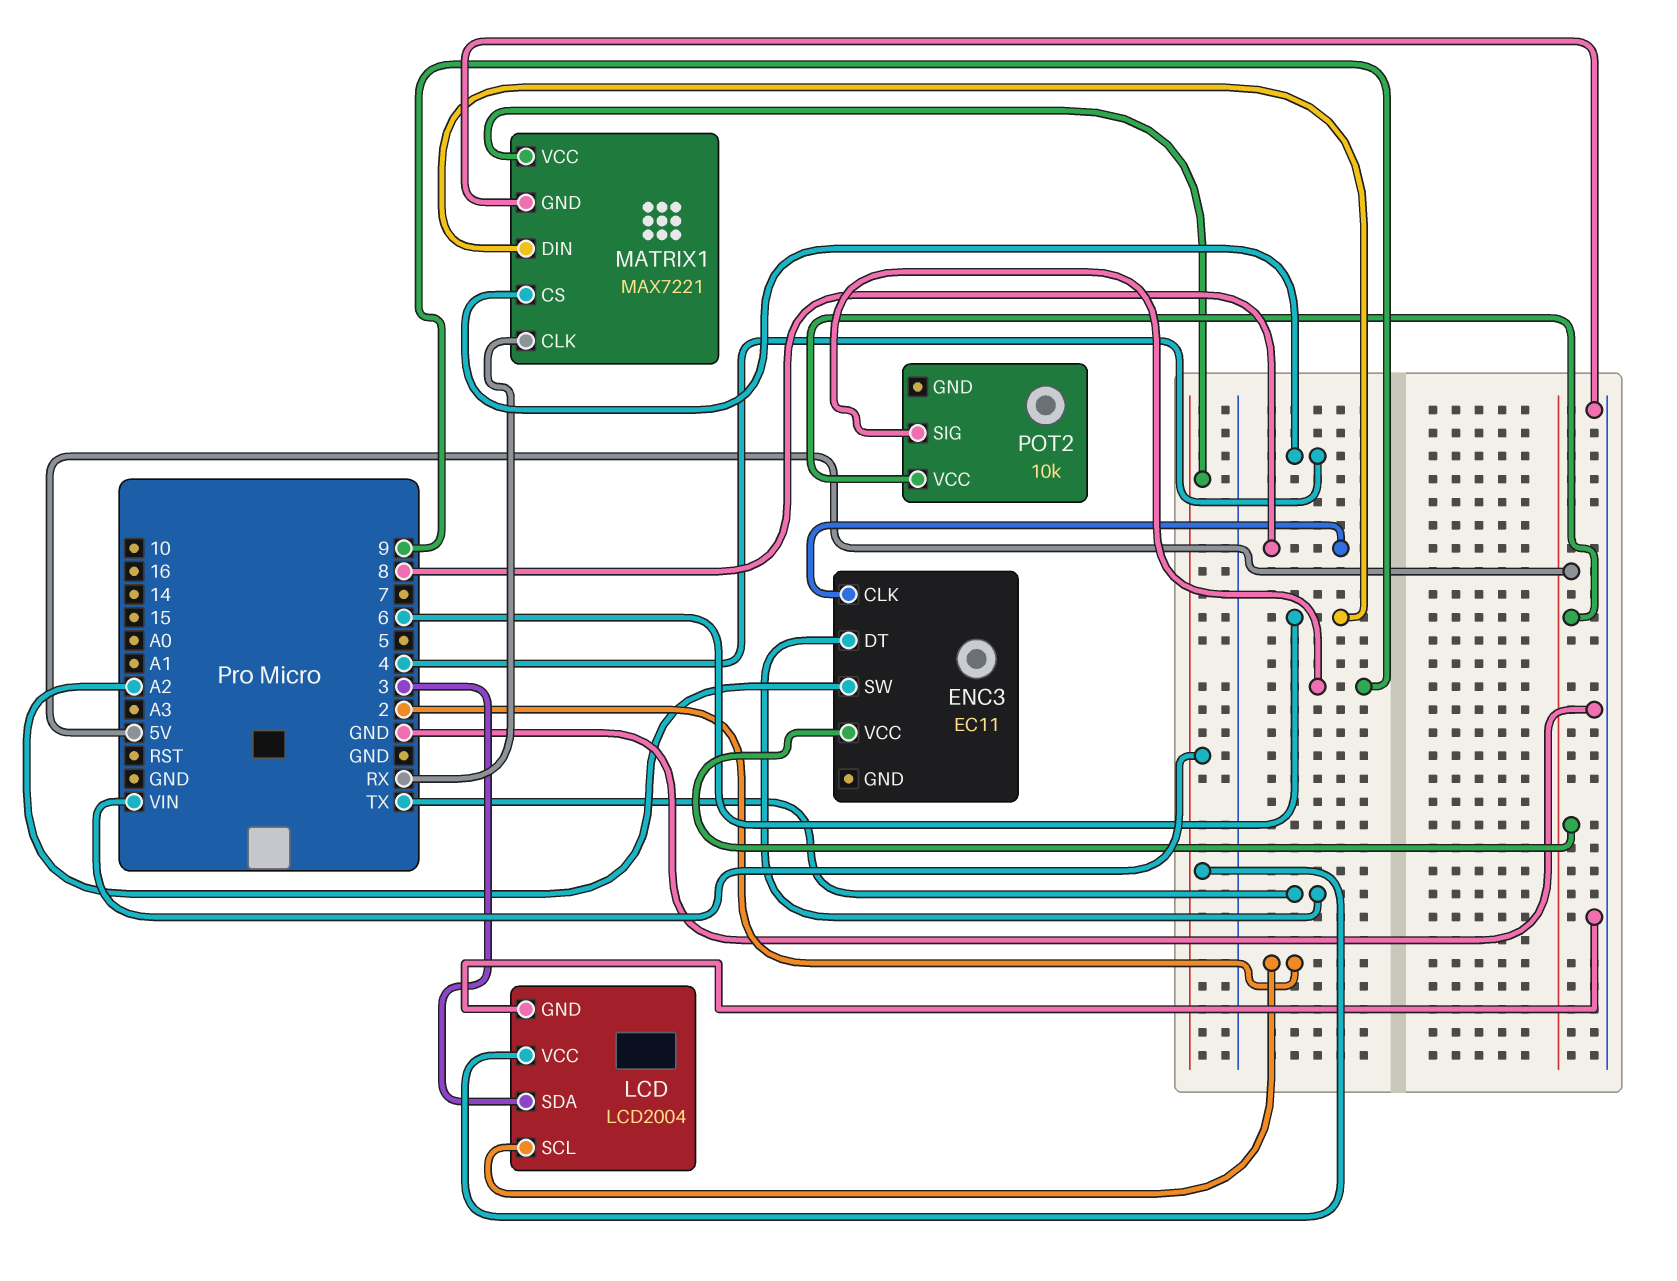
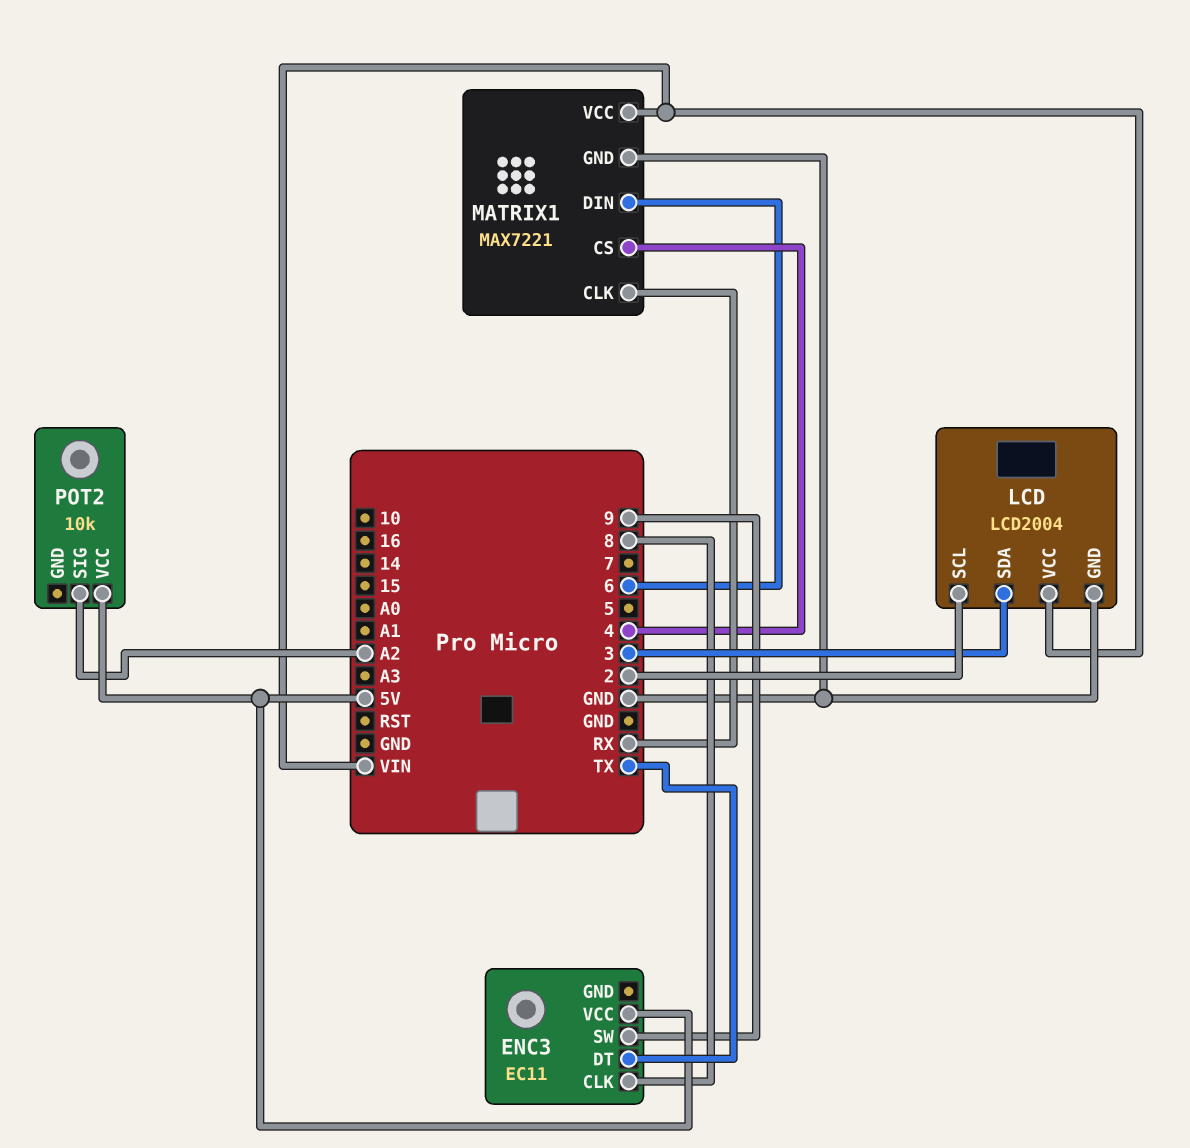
ENC3 pin SW: A2 -> 9
POT2 pin SIG: 9 -> A2

